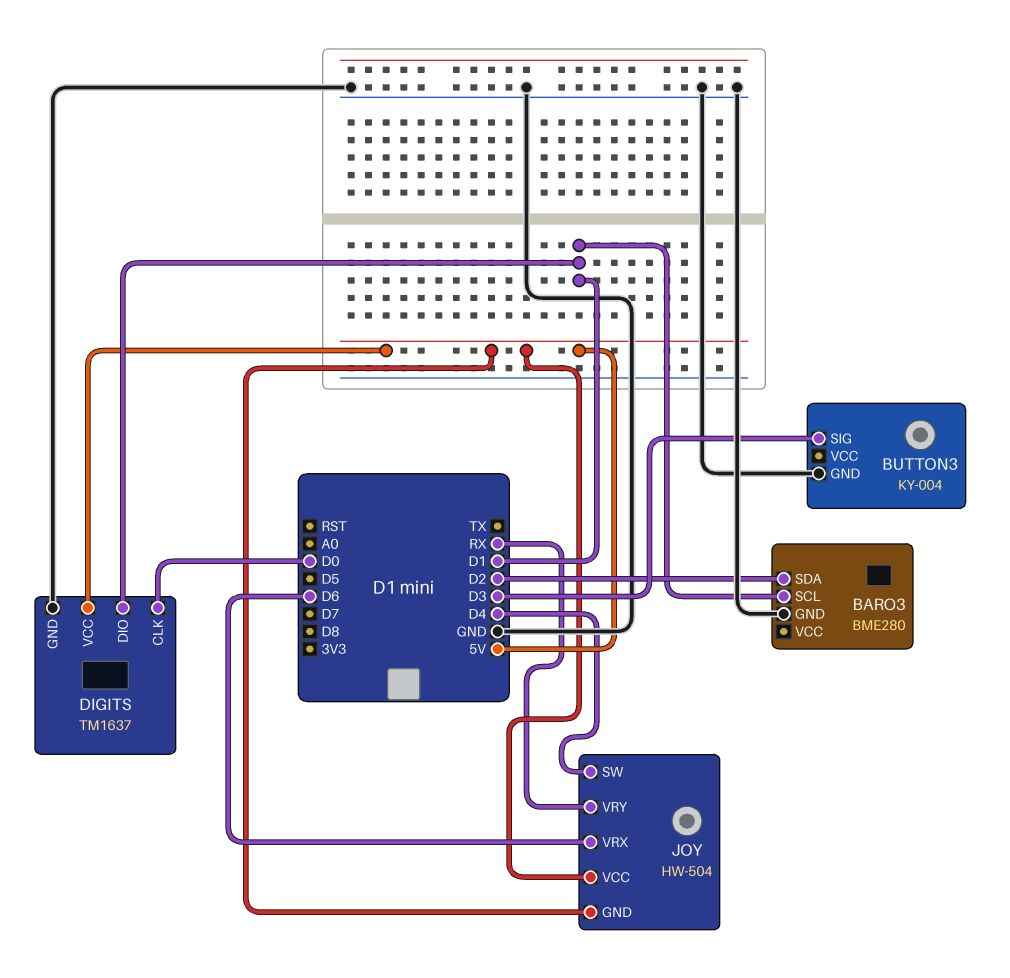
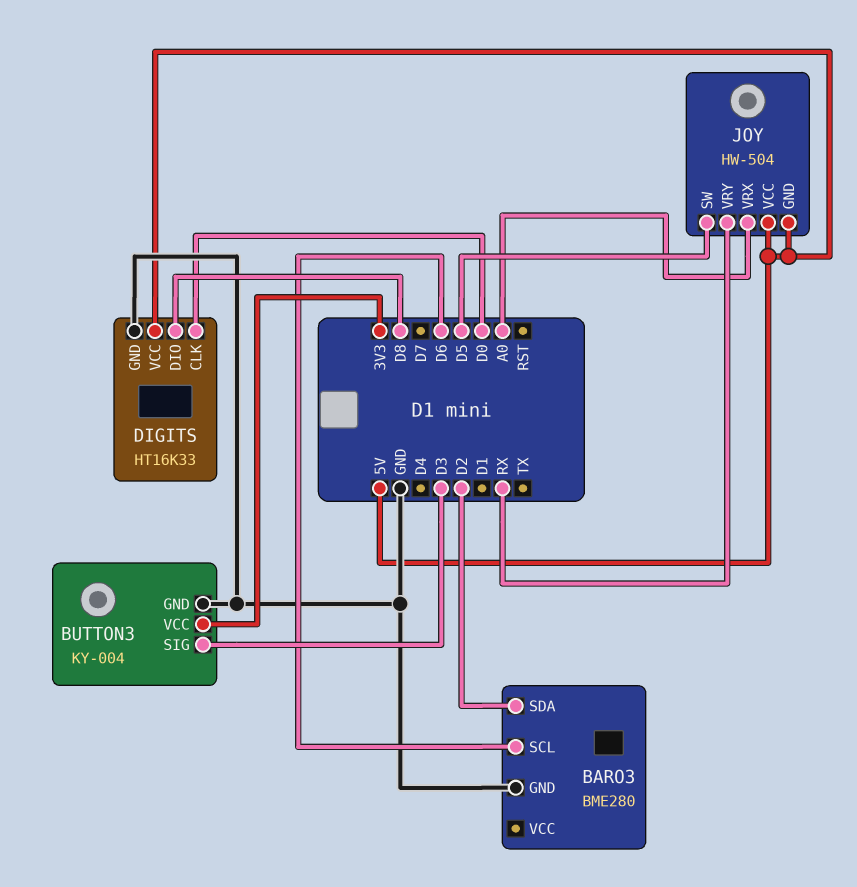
BARO3 pin SCL: D1 -> D6
BUTTON3 pin VCC: none -> 3V3
DIGITS: TM1637 -> HT16K33
DIGITS pin DIO: D1 -> D8
JOY pin SW: D4 -> D5
JOY pin VRX: D6 -> A0

